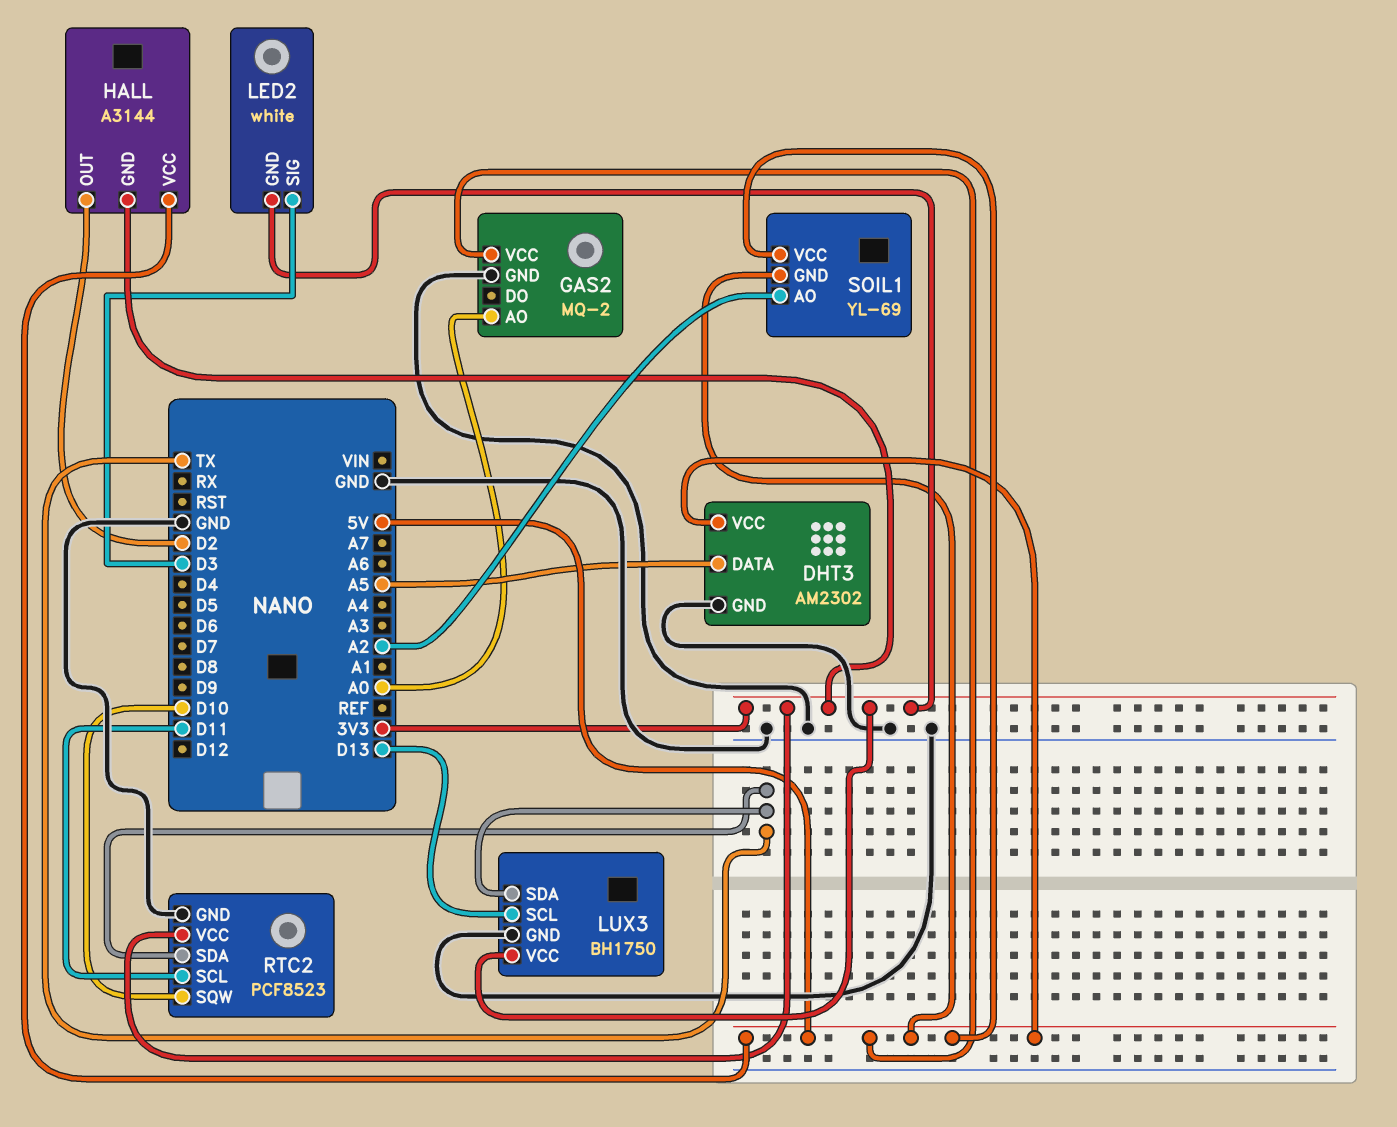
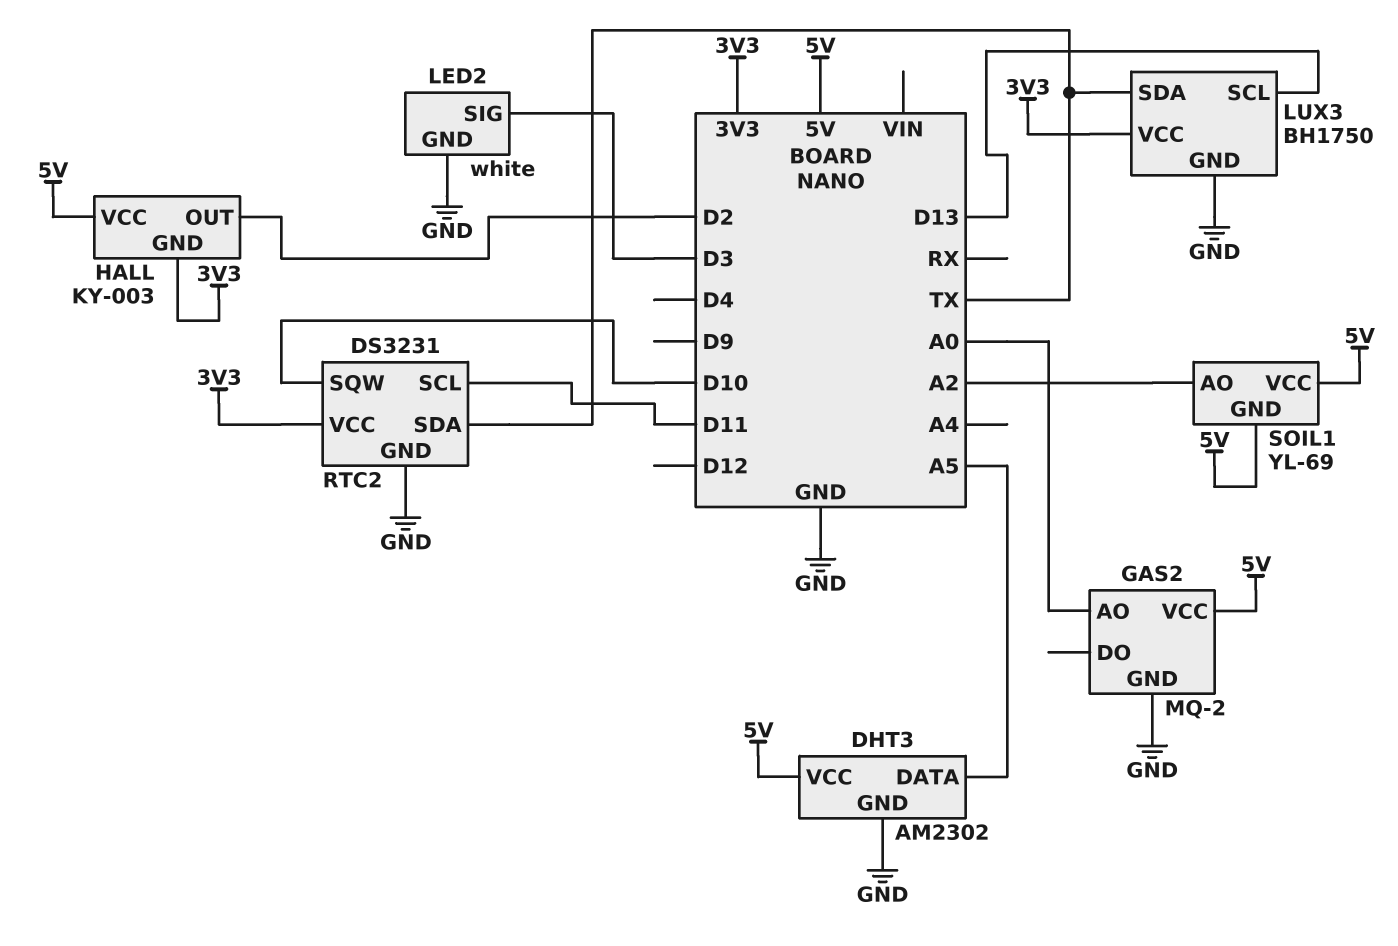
HALL: A3144 -> KY-003
LED2 pin GND: 3V3 -> GND
RTC2: PCF8523 -> DS3231

